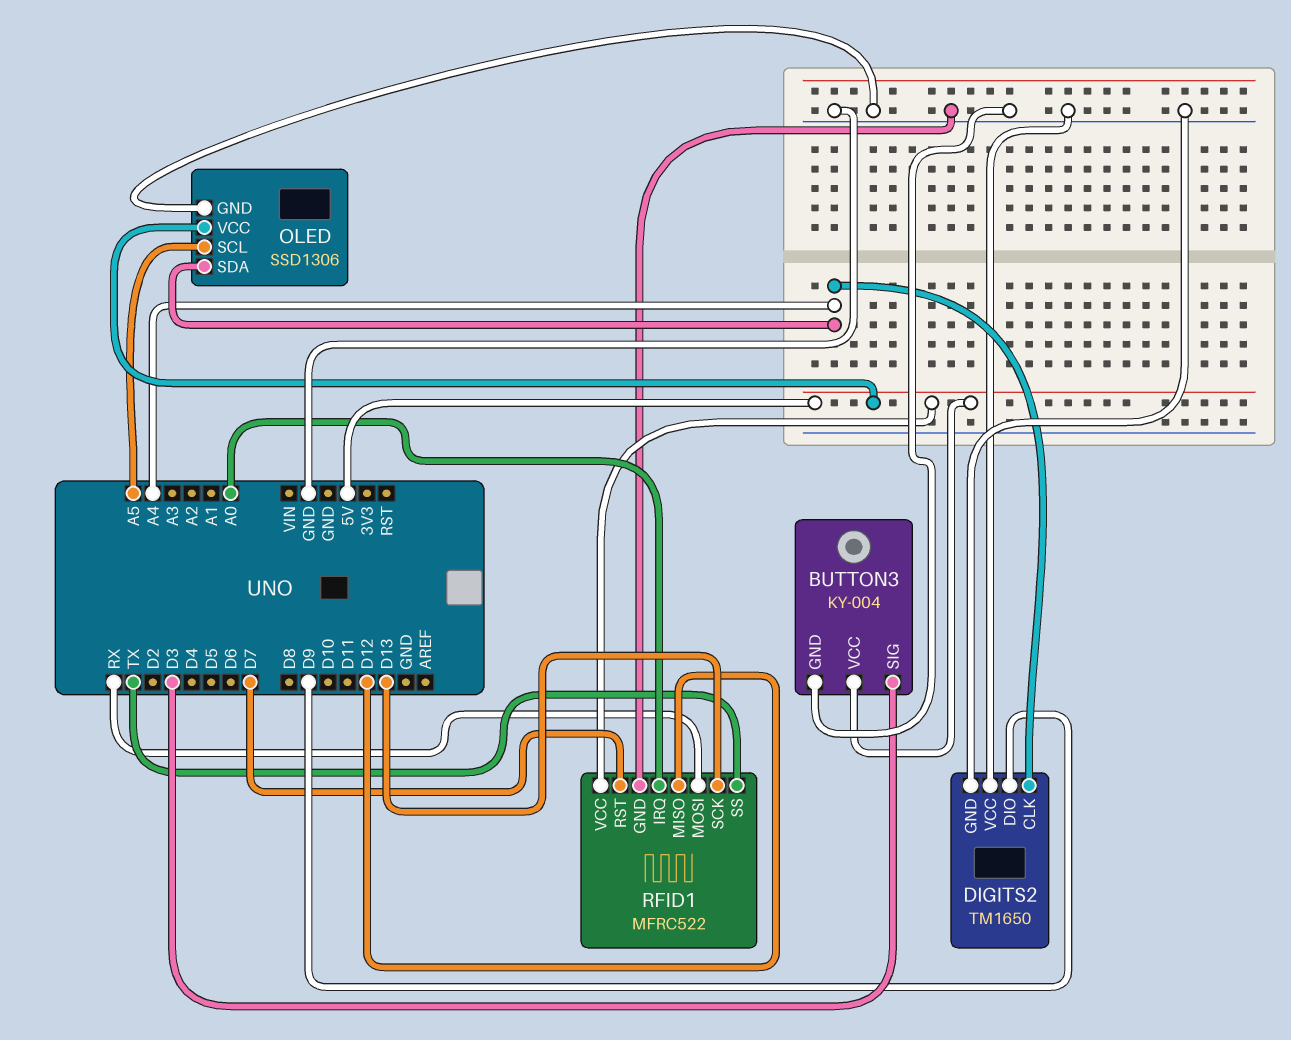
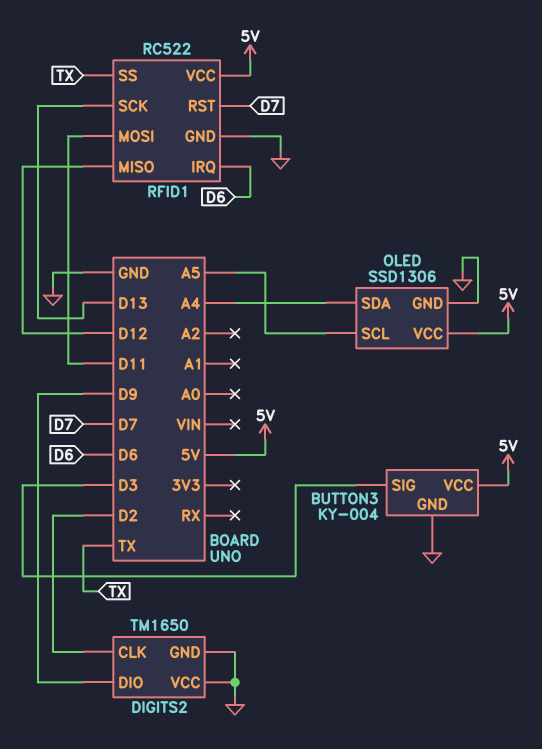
DIGITS2 pin CLK: A4 -> D2
RFID1: MFRC522 -> RC522
RFID1 pin IRQ: A0 -> D6
RFID1 pin MOSI: RX -> D11

